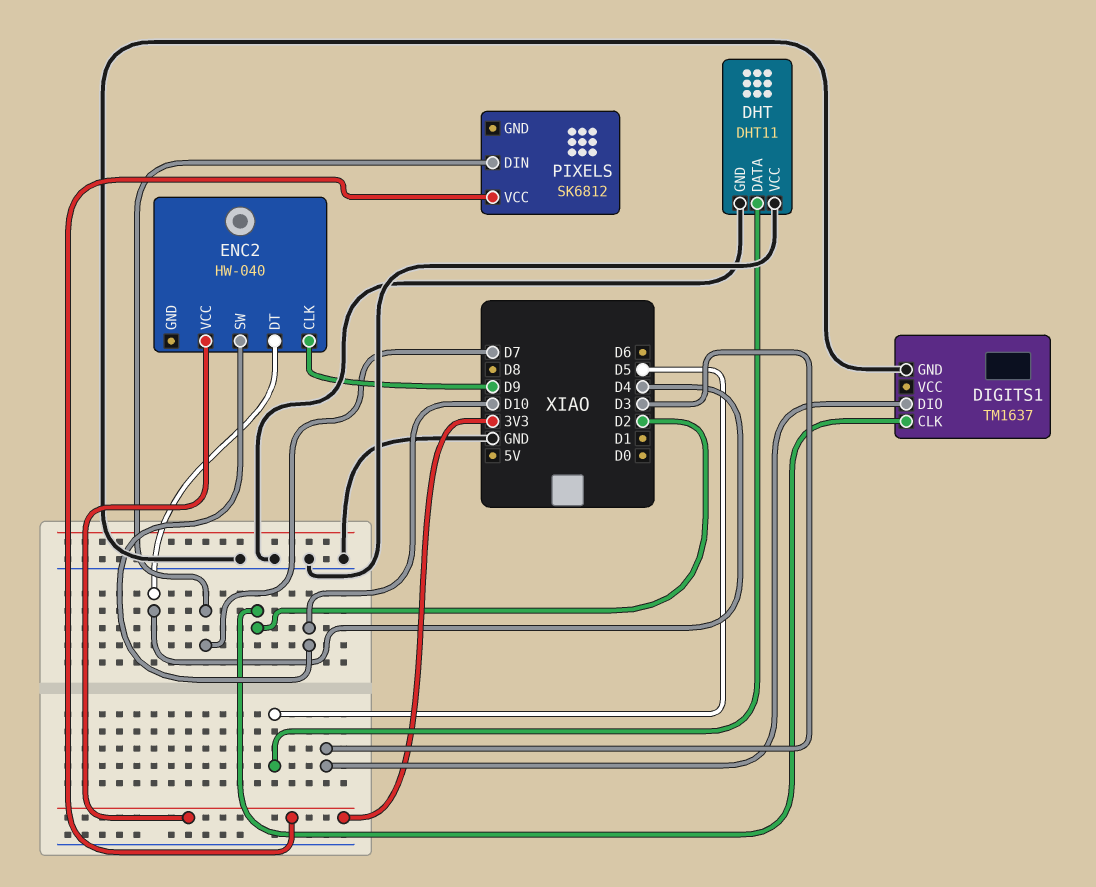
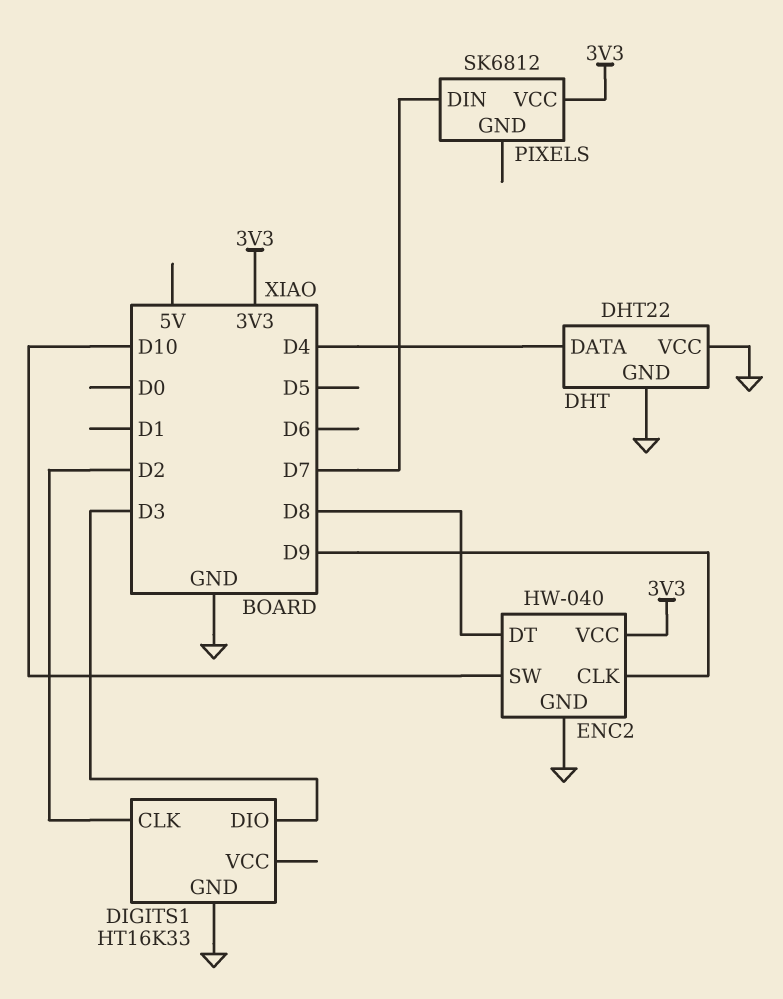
DHT: DHT11 -> DHT22
DHT pin DATA: D5 -> D4
DIGITS1: TM1637 -> HT16K33
ENC2 pin DT: D4 -> D8
ENC2 pin GND: none -> GND

